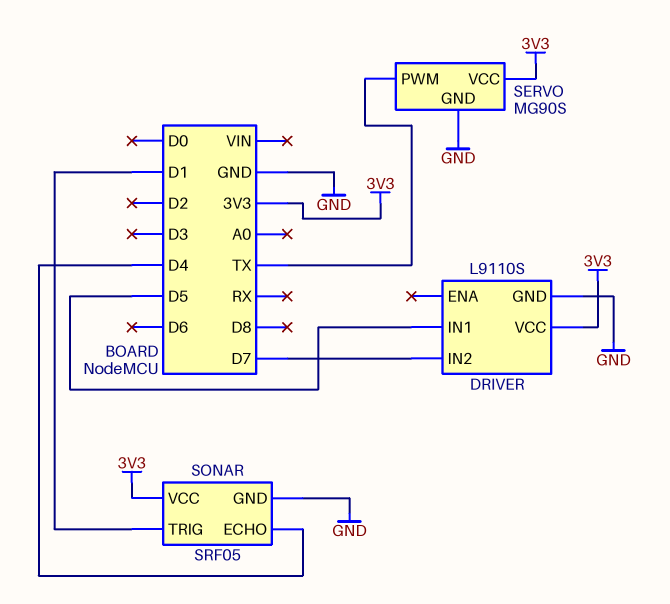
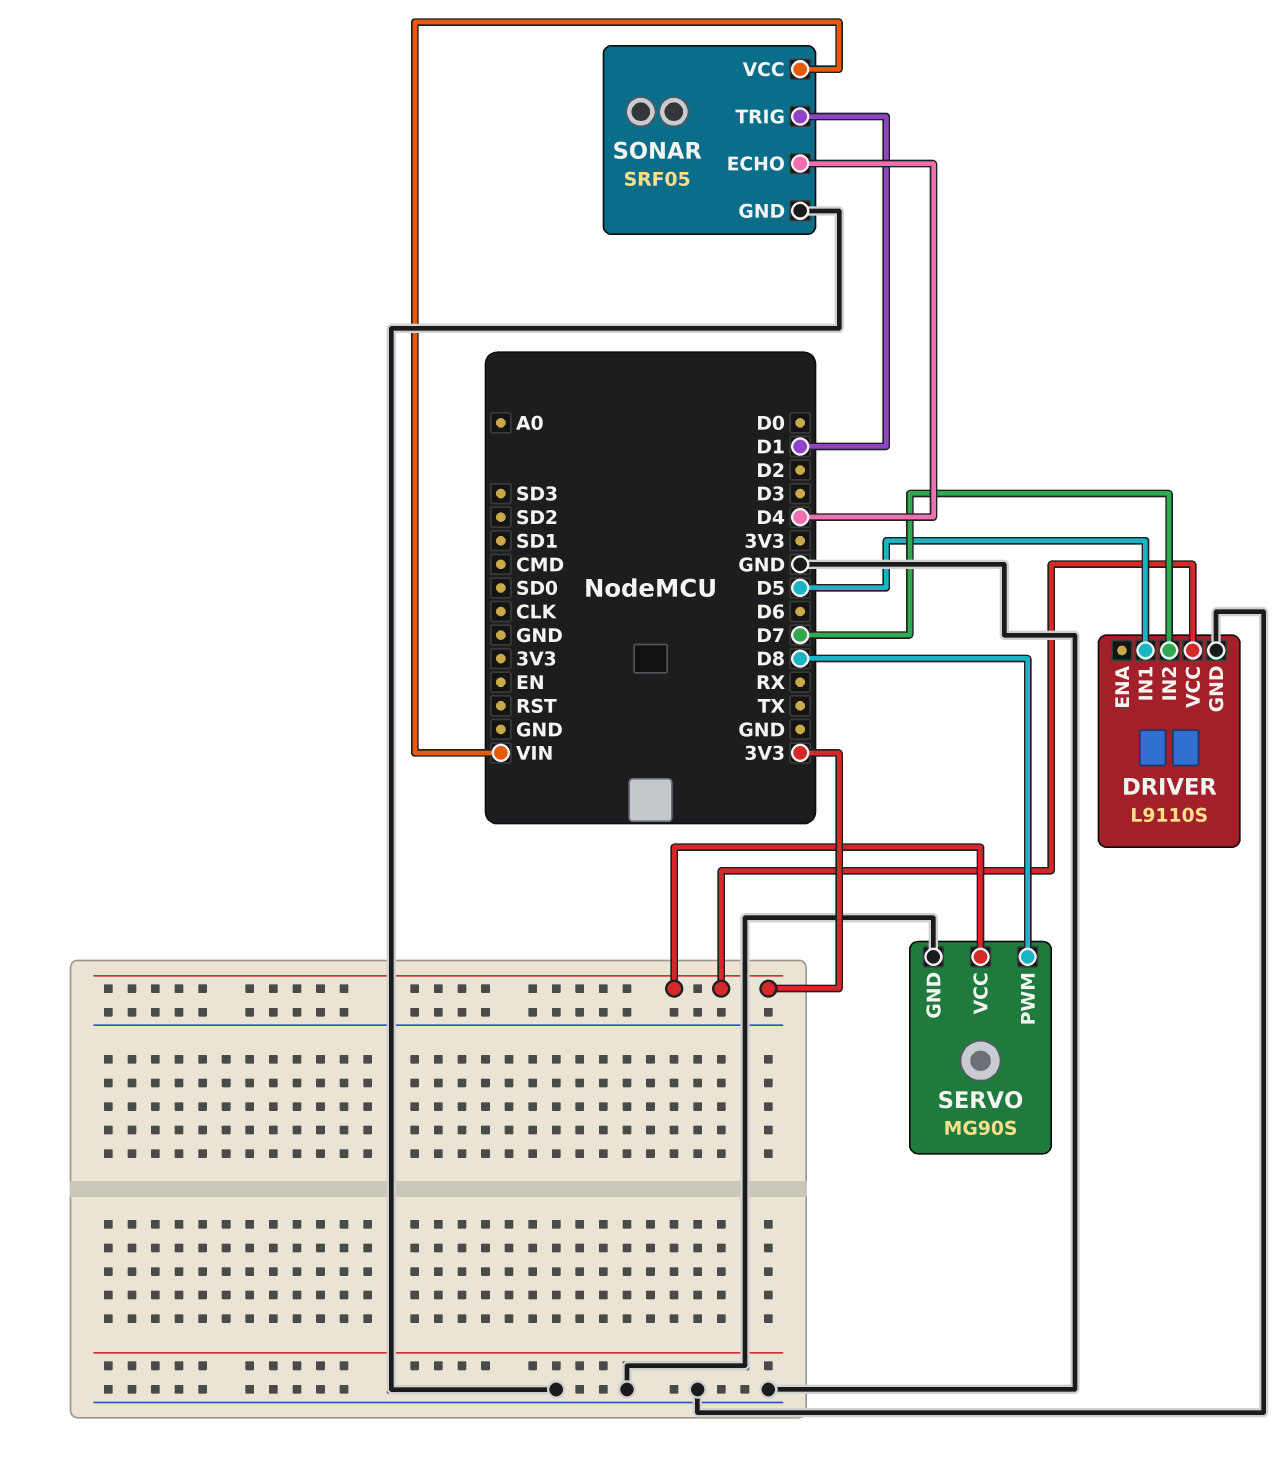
SERVO pin PWM: TX -> D8
SONAR pin VCC: 3V3 -> VIN

